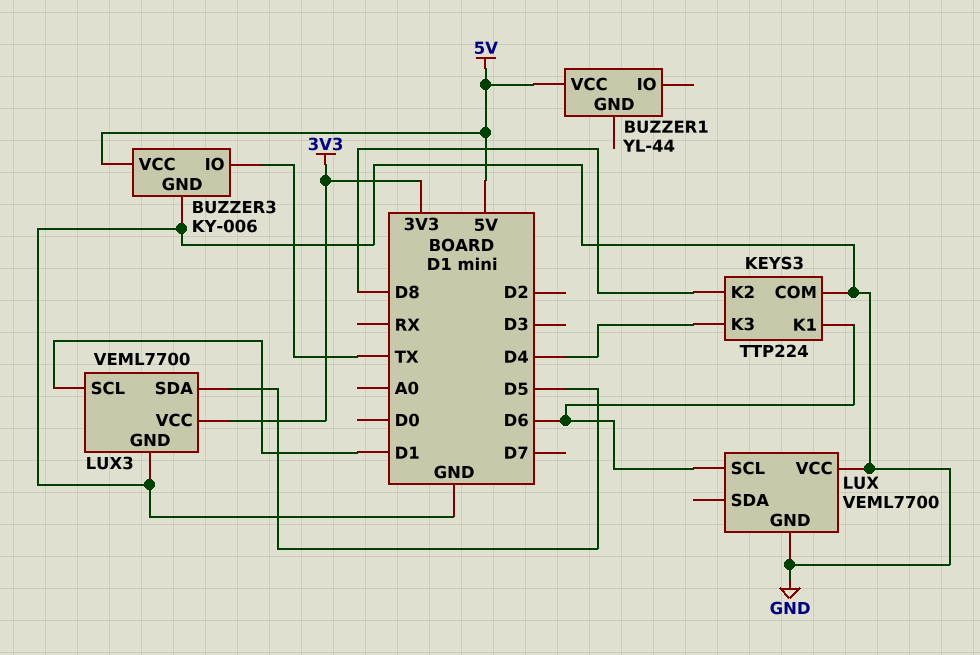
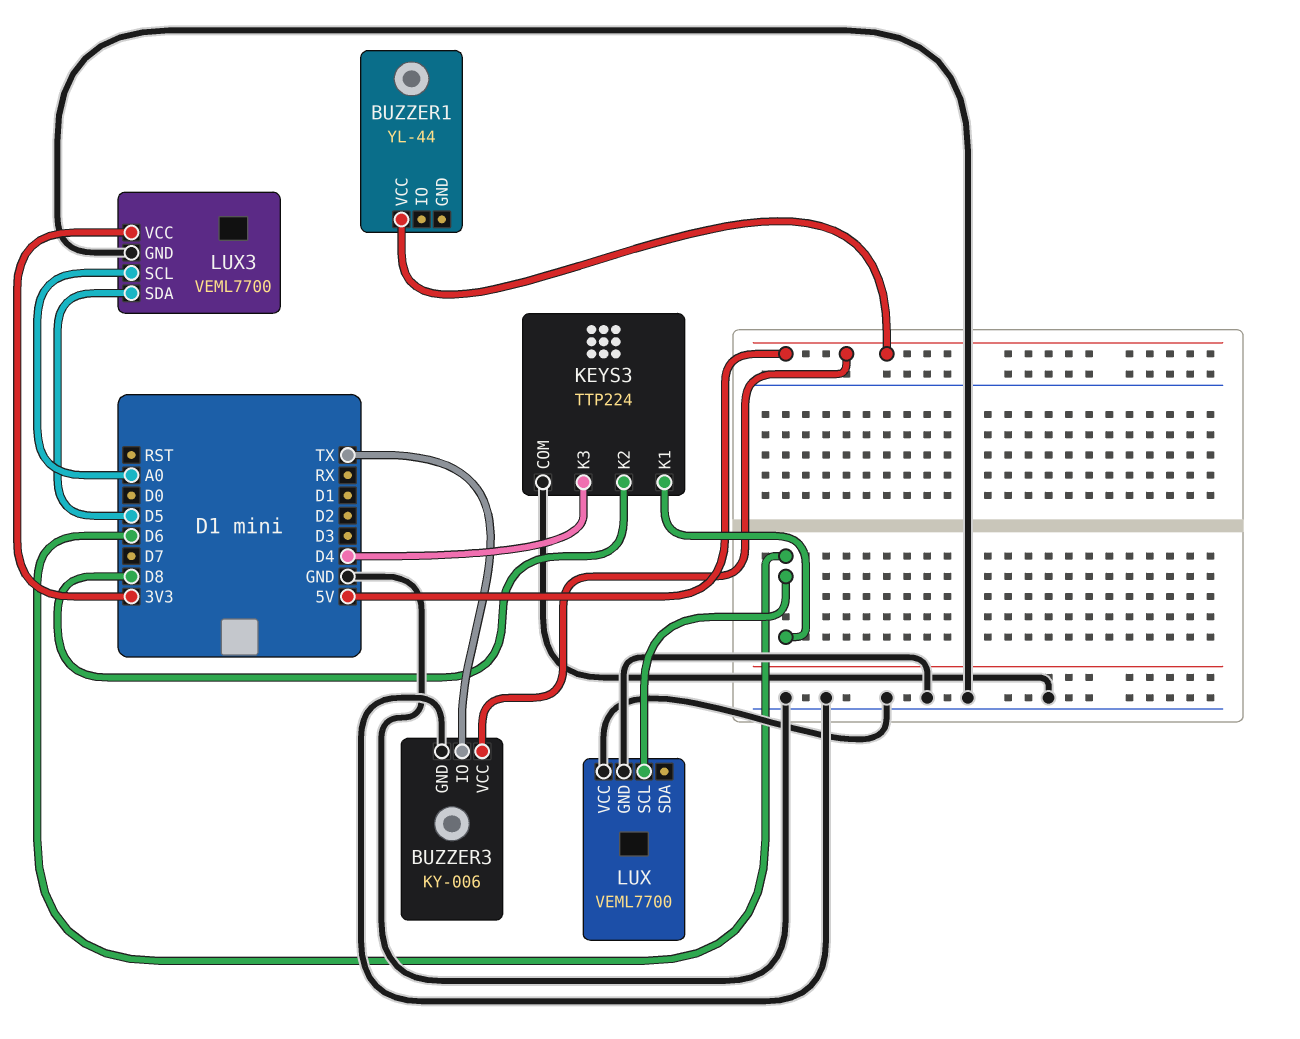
LUX3 pin SCL: D1 -> A0

